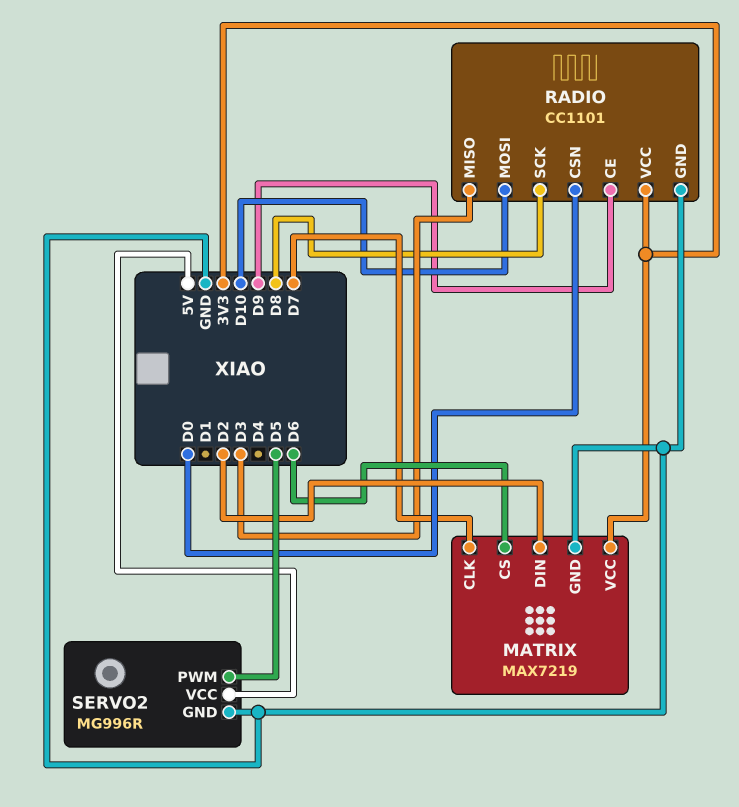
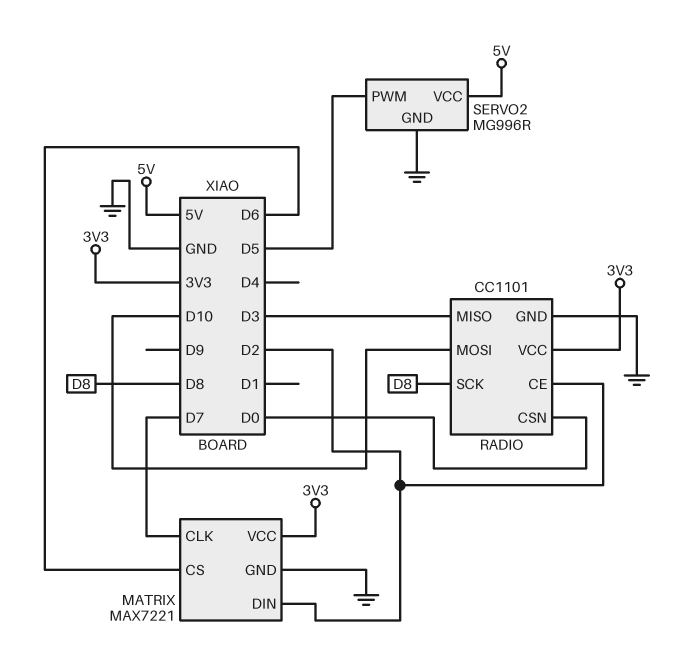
MATRIX: MAX7219 -> MAX7221
RADIO pin CE: D9 -> D2

